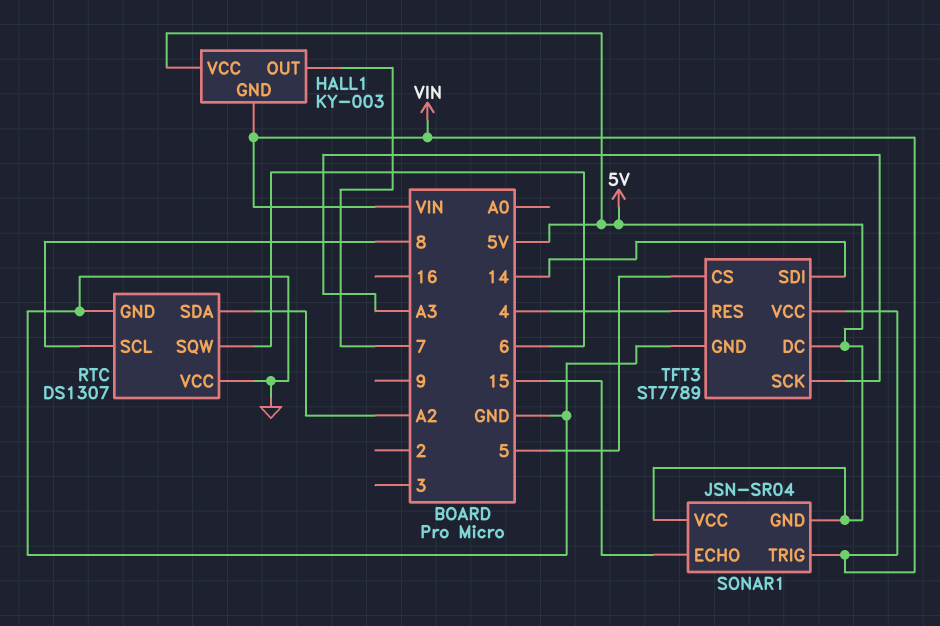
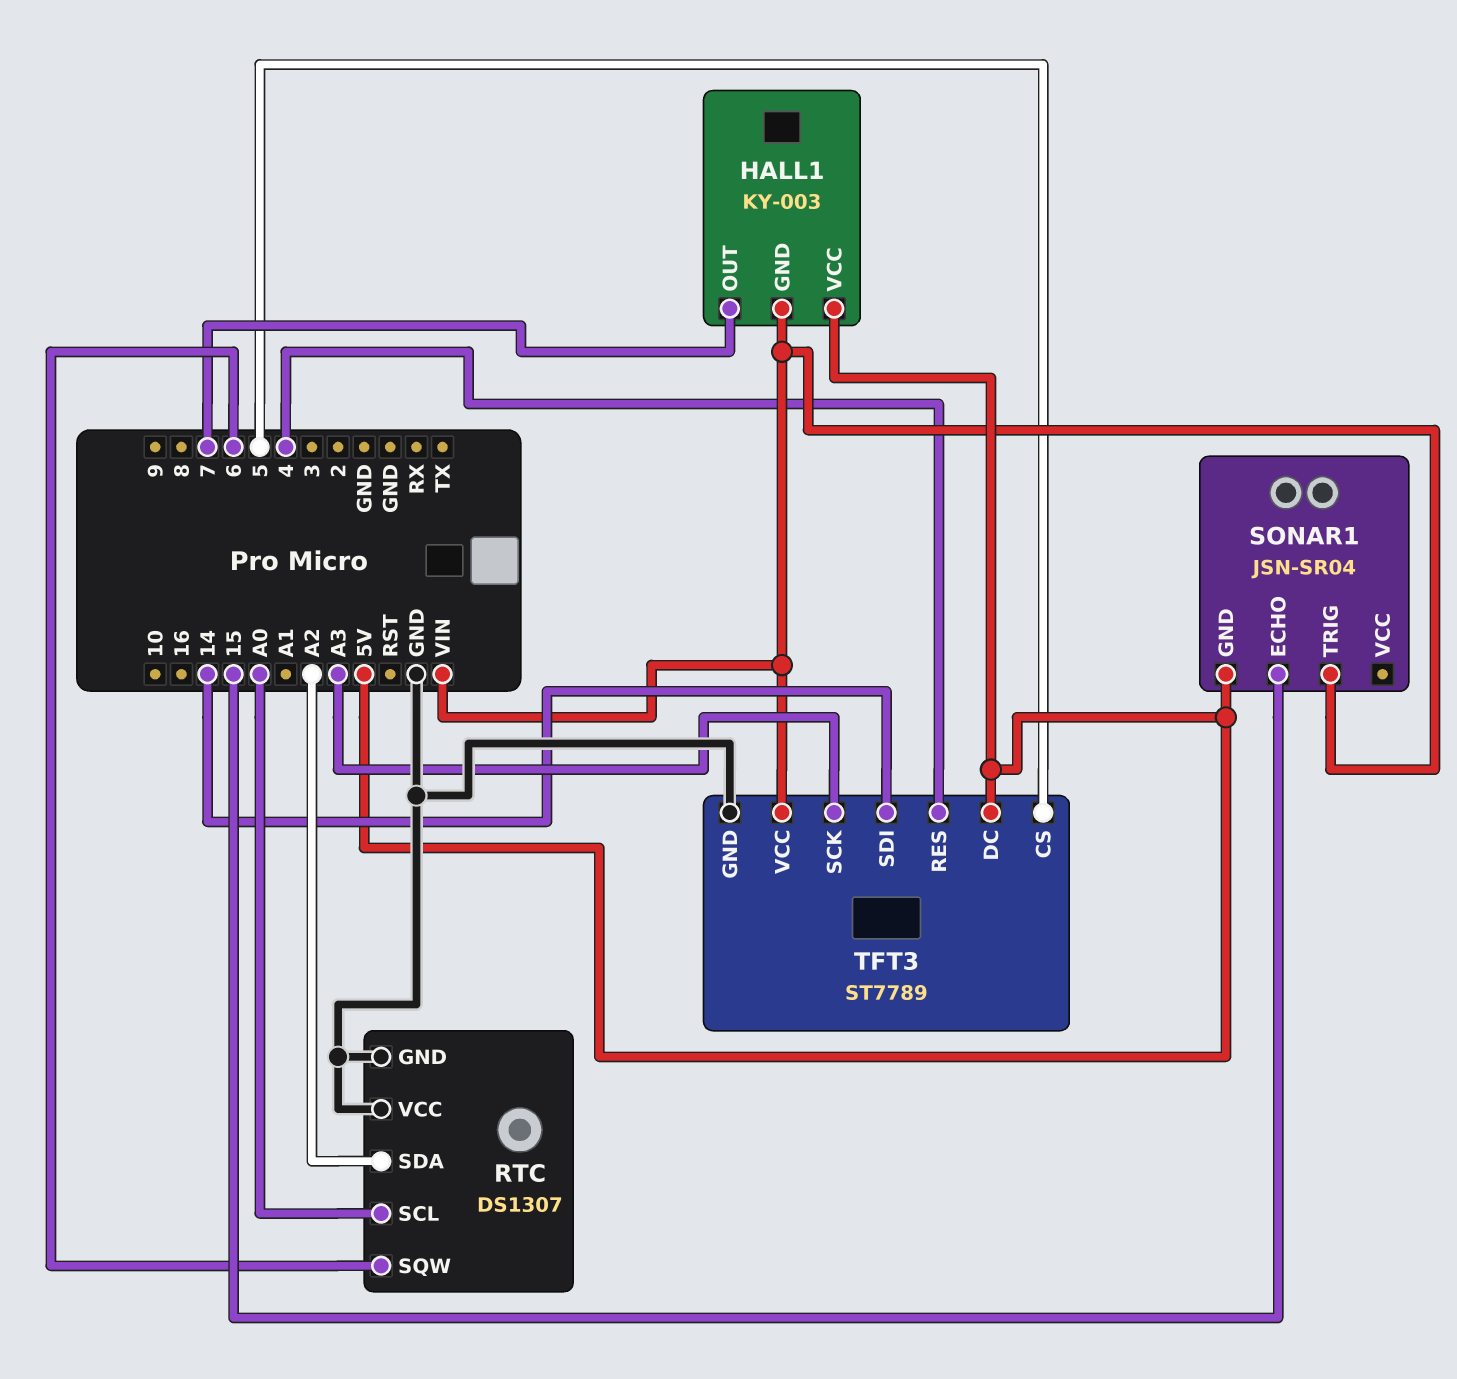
RTC pin SCL: 8 -> A0
SONAR1 pin VCC: 5V -> none

